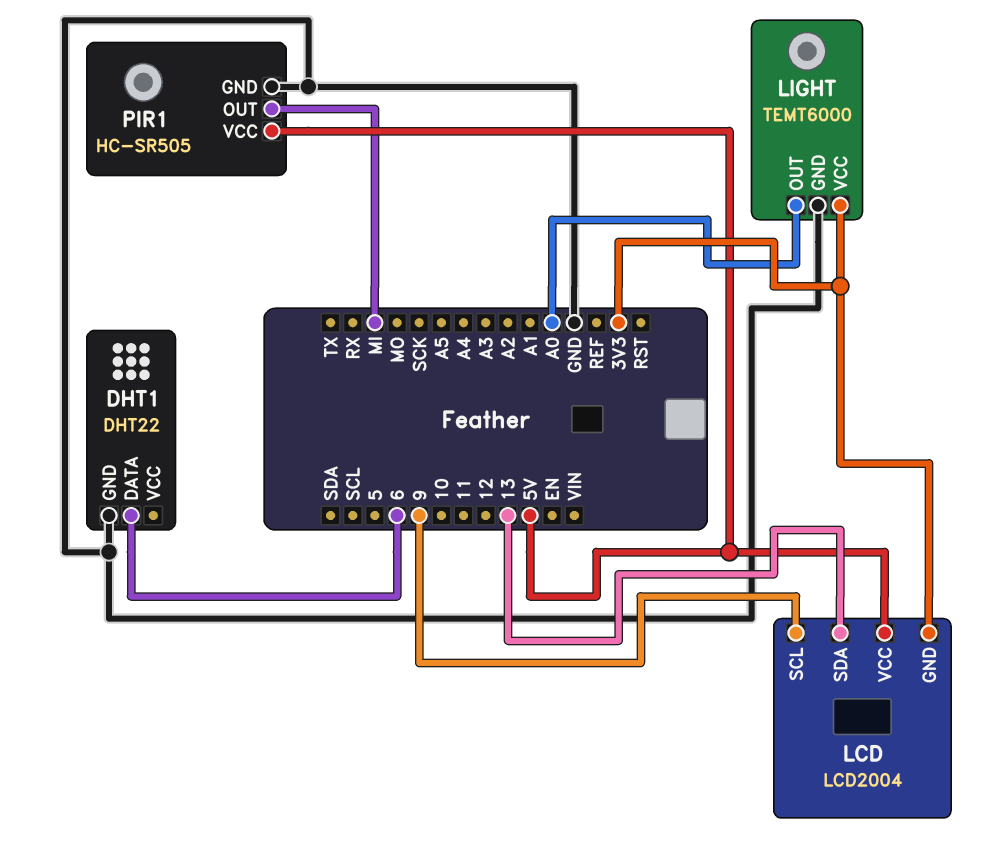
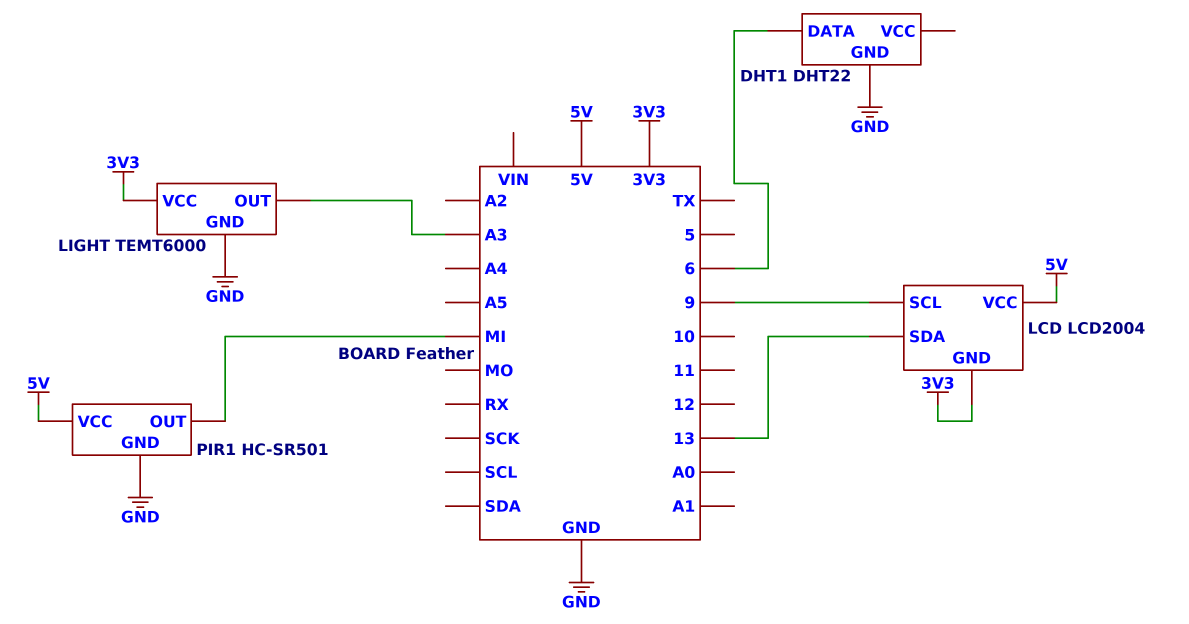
LIGHT pin OUT: A0 -> A3
PIR1: HC-SR505 -> HC-SR501

